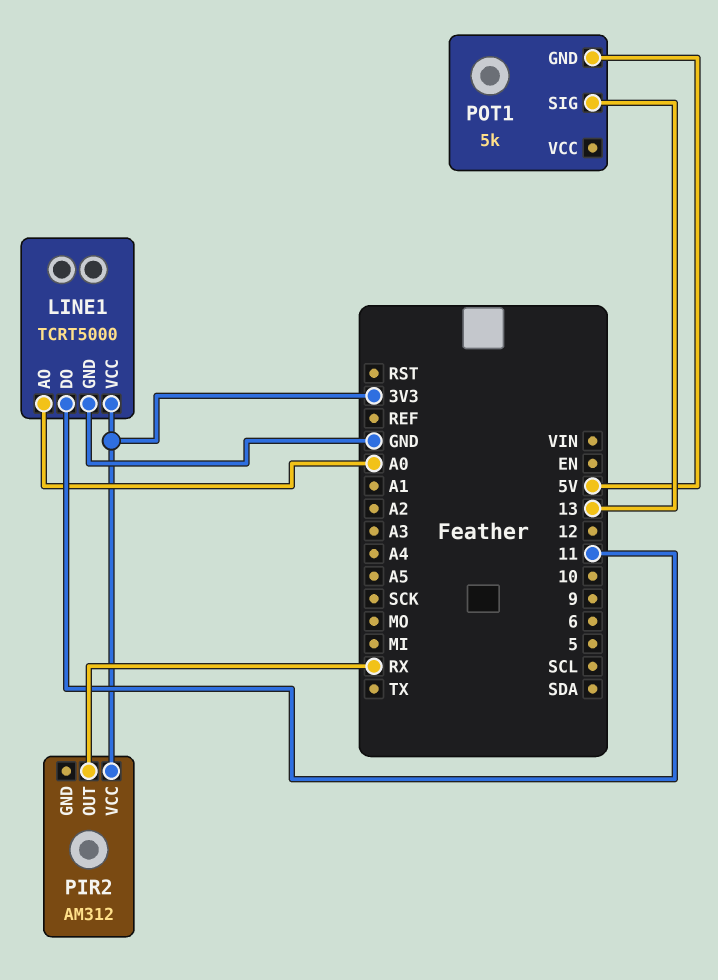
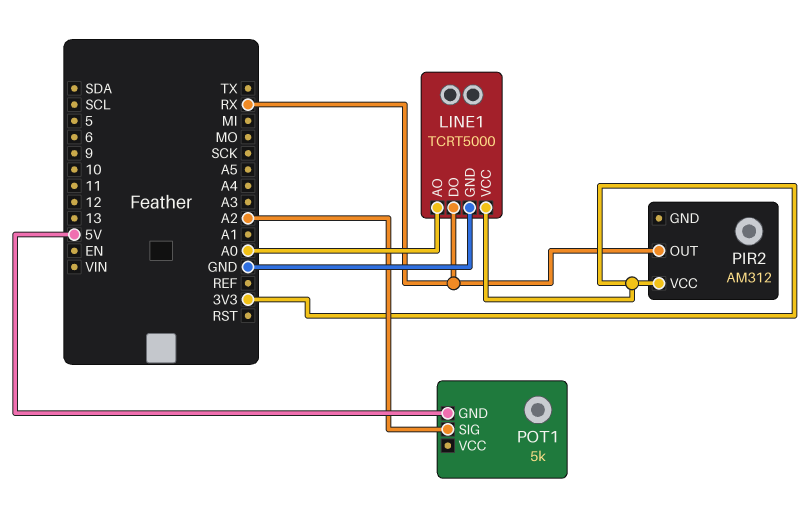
LINE1 pin DO: 11 -> RX
POT1 pin SIG: 13 -> A2

